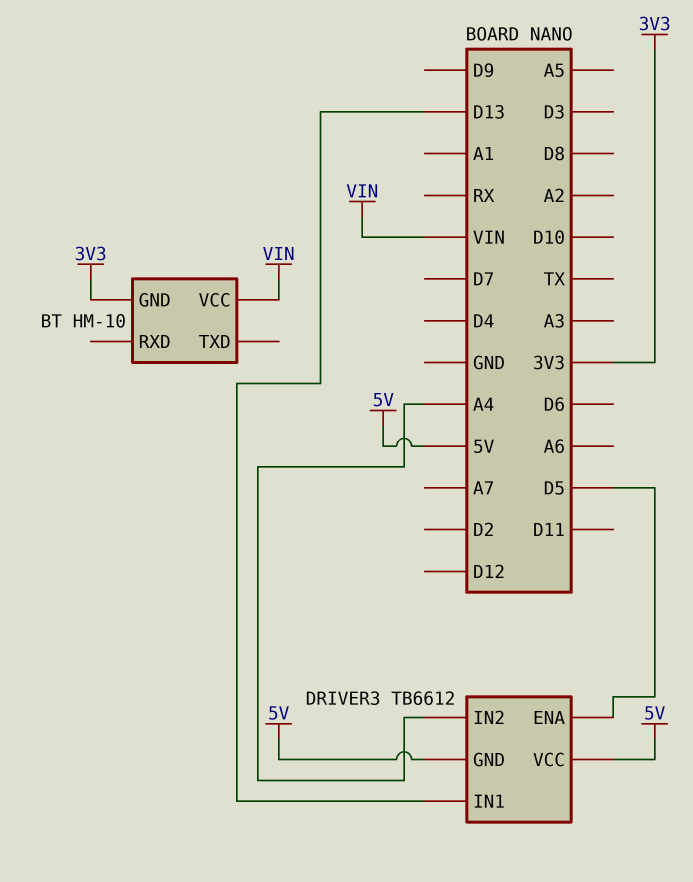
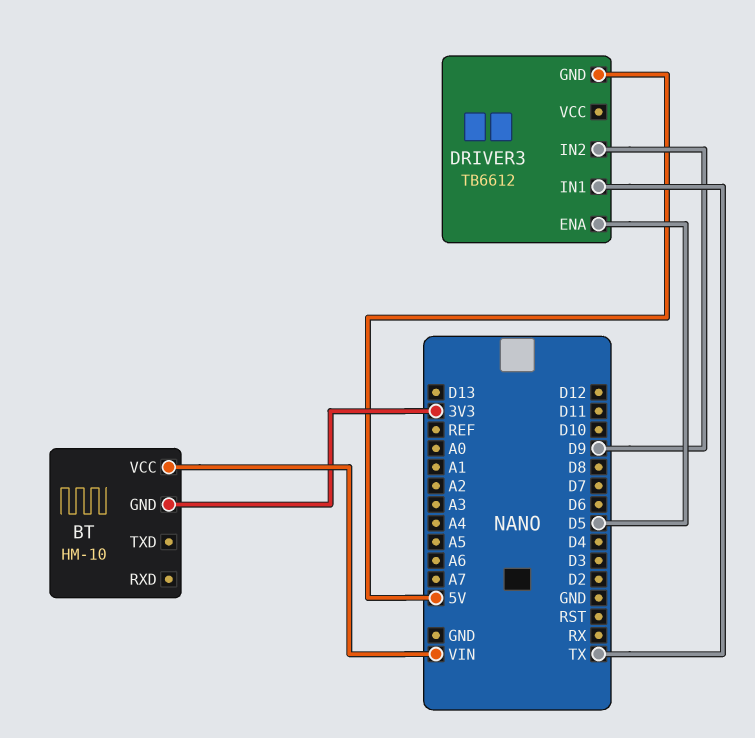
DRIVER3 pin IN1: D13 -> TX
DRIVER3 pin IN2: A4 -> D9
DRIVER3 pin VCC: 5V -> none

